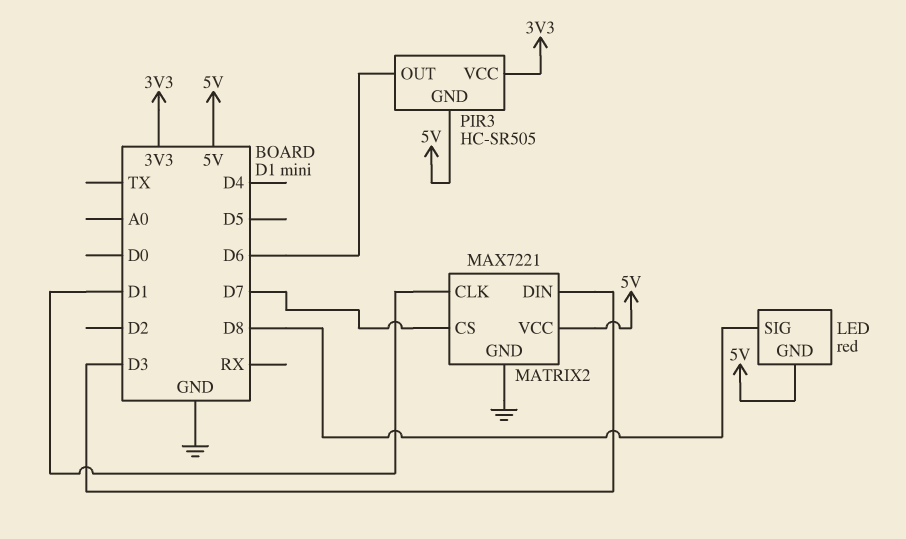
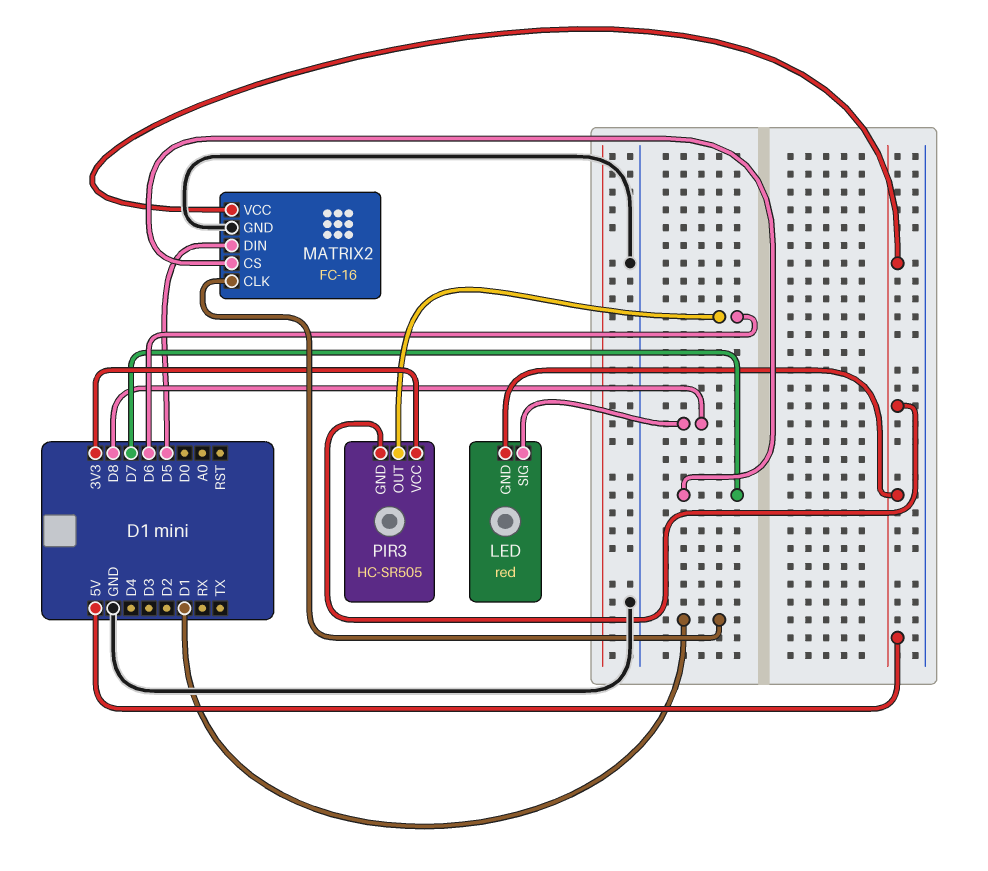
MATRIX2: MAX7221 -> FC-16
MATRIX2 pin DIN: D3 -> D5

